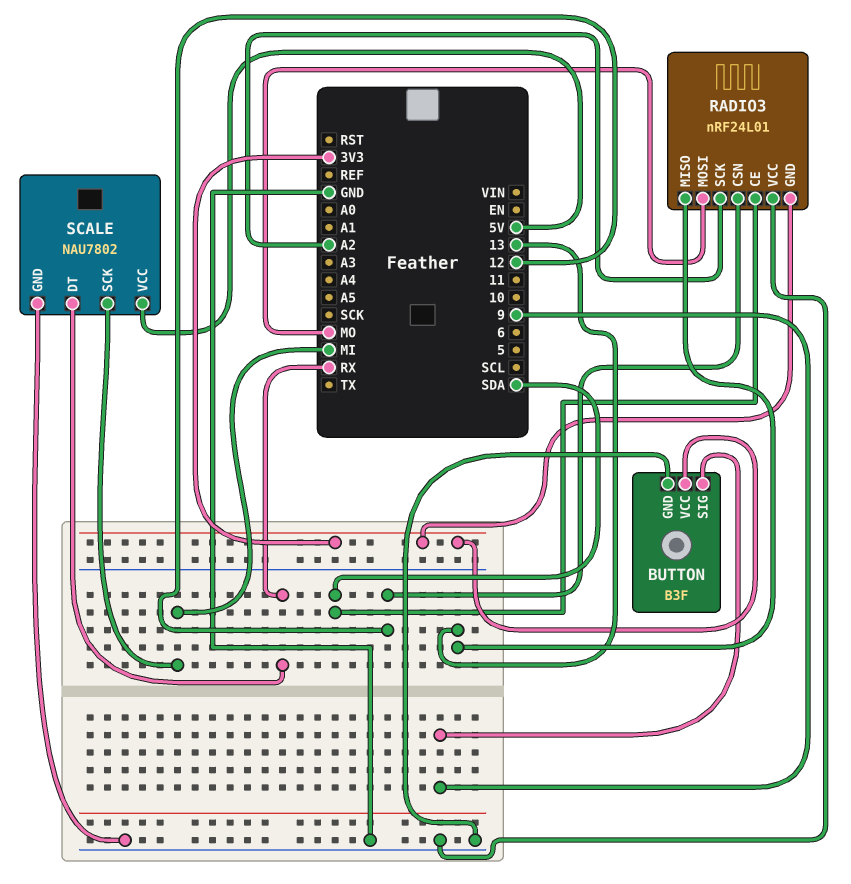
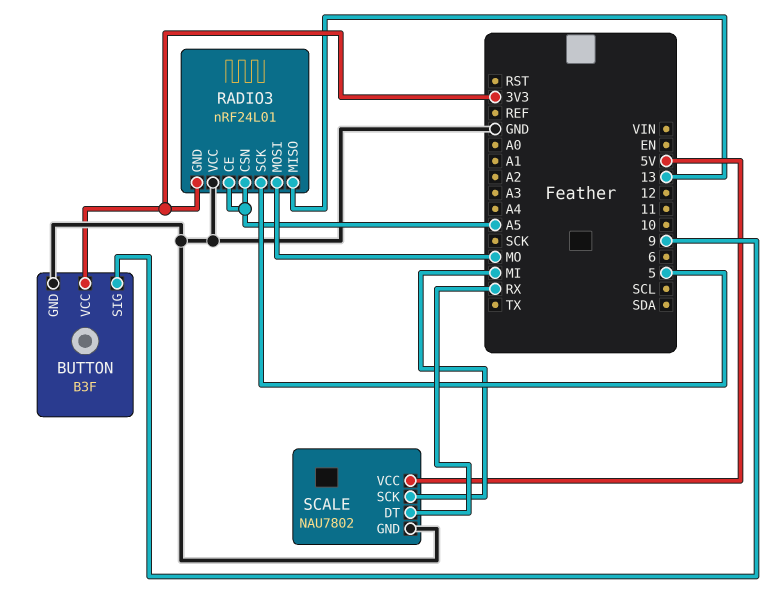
RADIO3 pin CE: SDA -> A5
RADIO3 pin CSN: 12 -> A5
RADIO3 pin SCK: A2 -> 5

